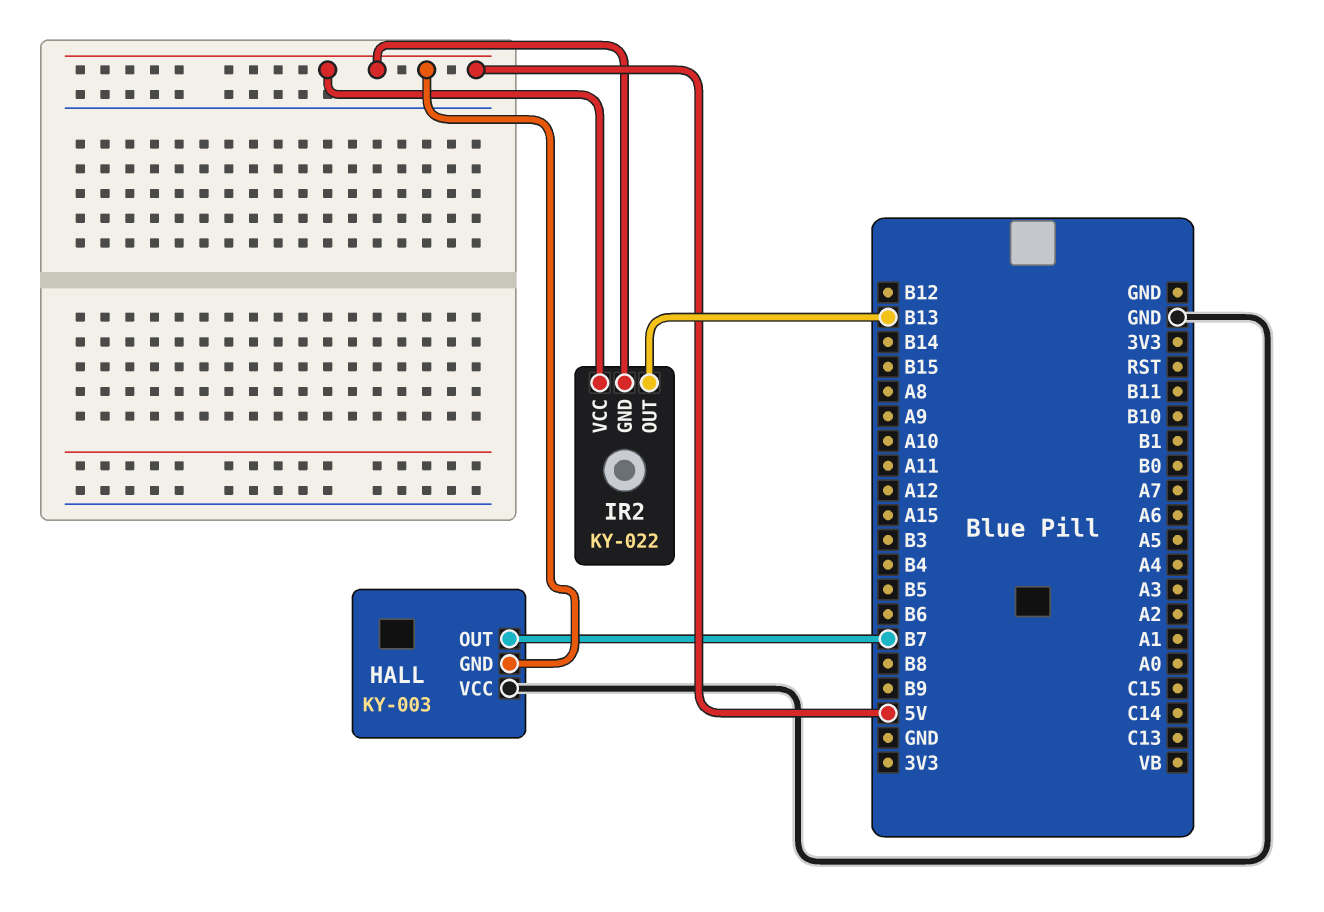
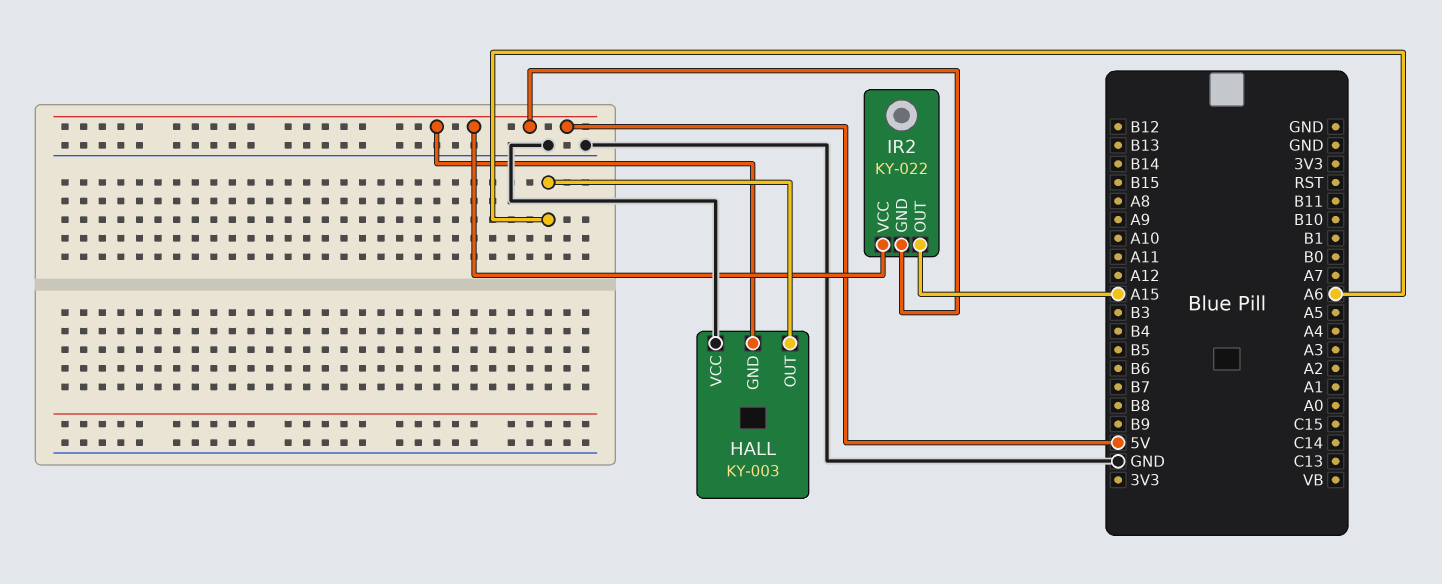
HALL pin OUT: B7 -> A6
IR2 pin OUT: B13 -> A15

